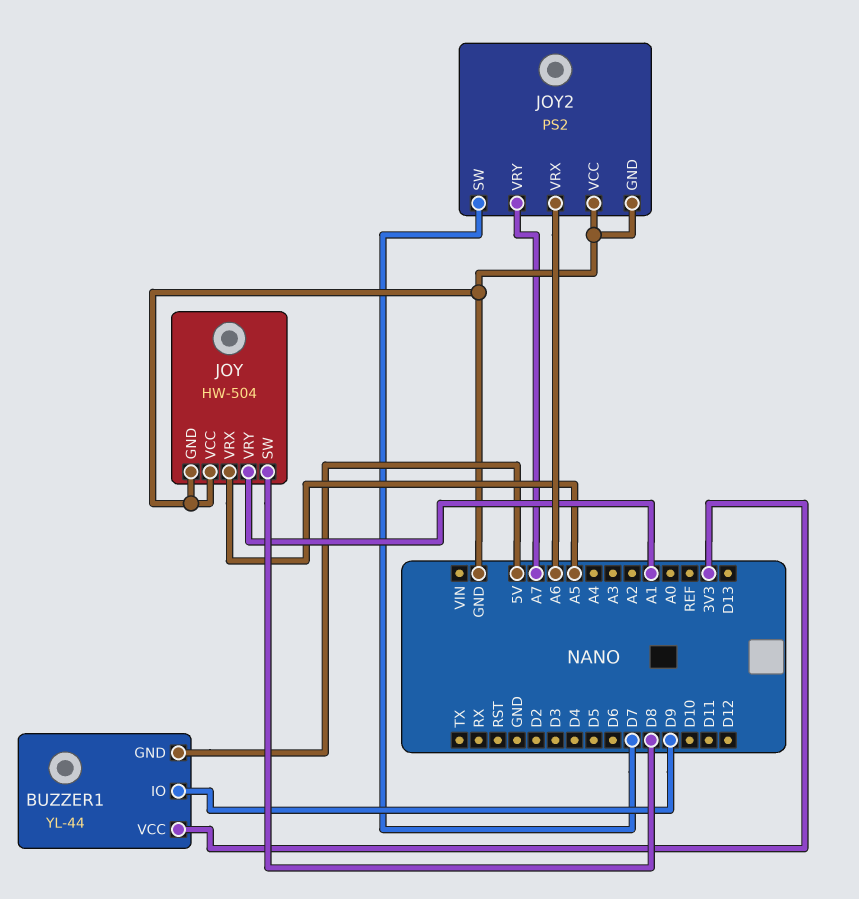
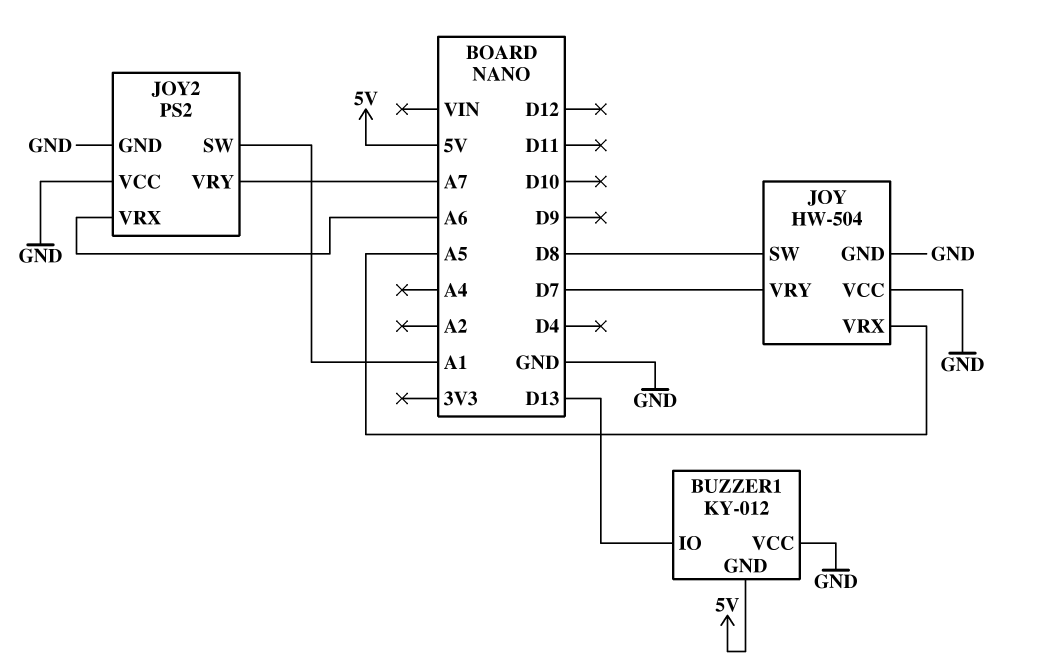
BUZZER1: YL-44 -> KY-012
BUZZER1 pin IO: D9 -> D13
BUZZER1 pin VCC: 3V3 -> GND
JOY pin VRY: A1 -> D7
JOY2 pin SW: D7 -> A1

